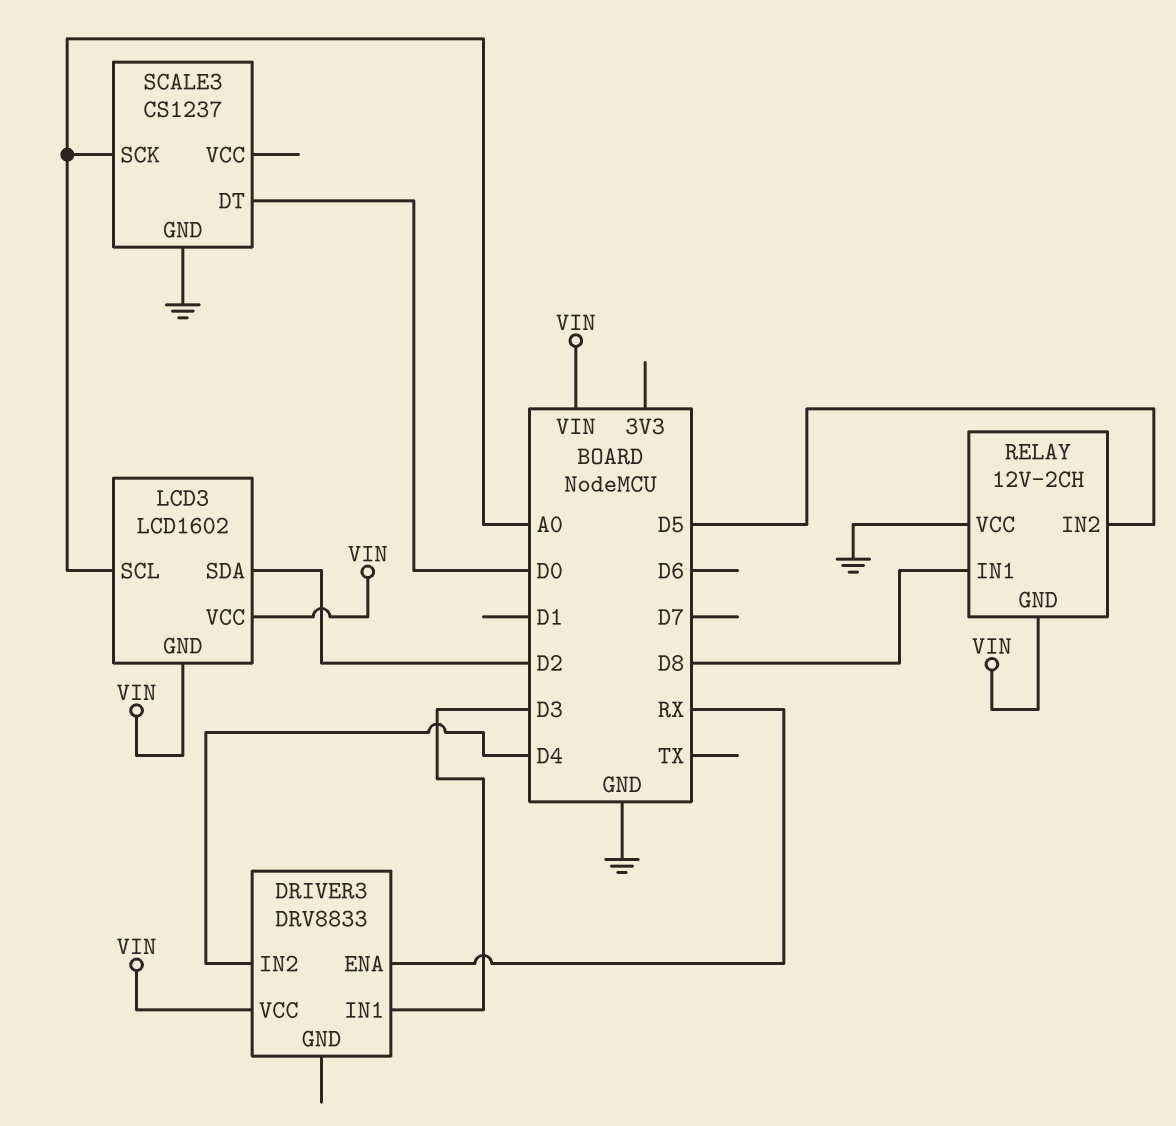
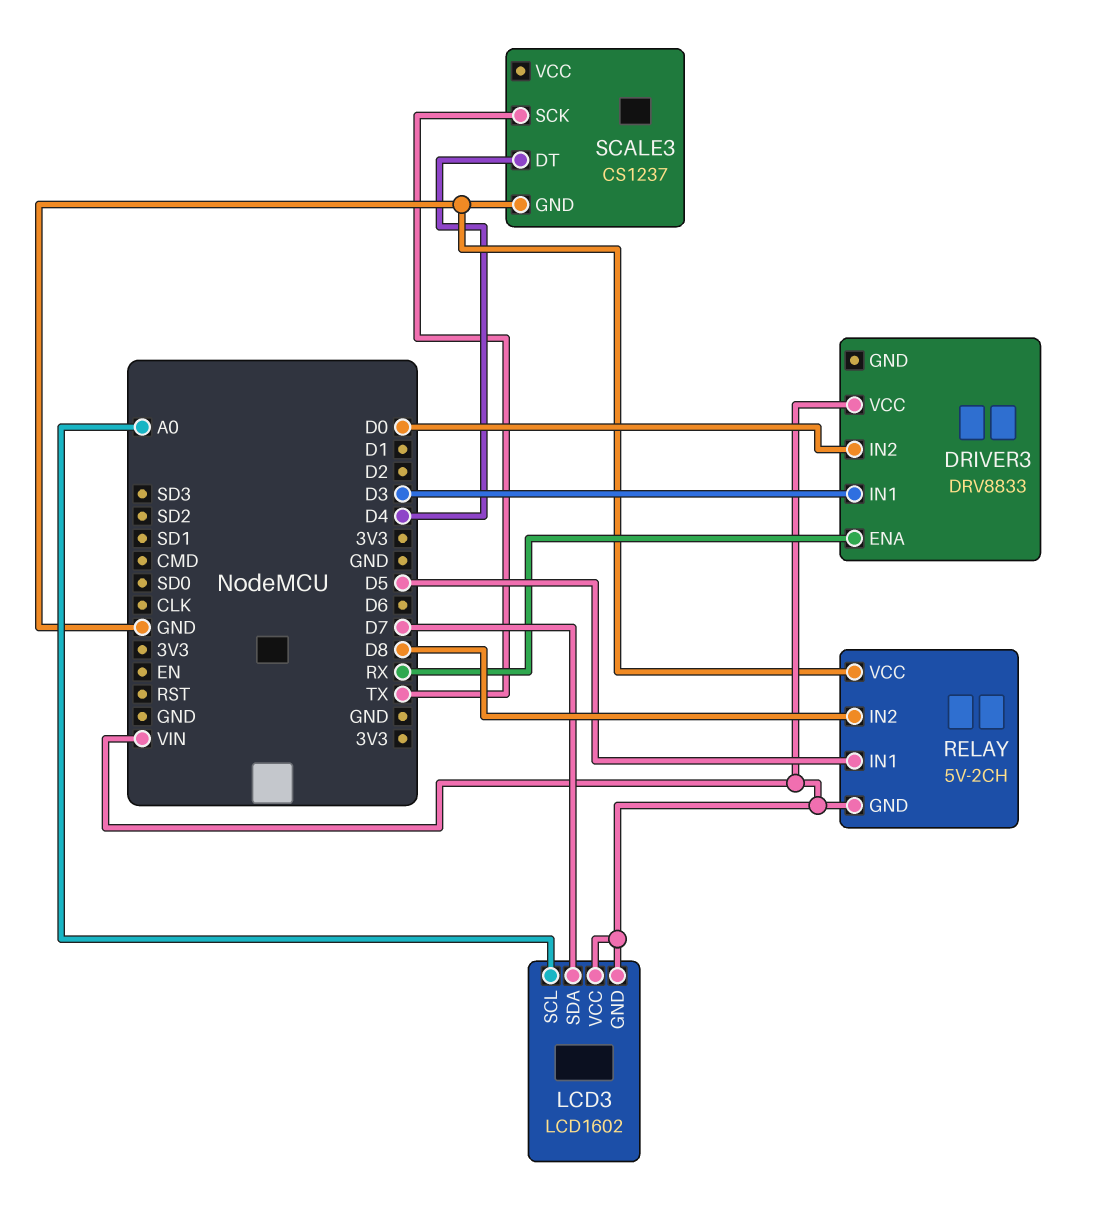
DRIVER3 pin IN2: D4 -> D0
LCD3 pin SDA: D2 -> D7
RELAY: 12V-2CH -> 5V-2CH
RELAY pin IN1: D8 -> D5
RELAY pin IN2: D5 -> D8
SCALE3 pin DT: D0 -> D4
SCALE3 pin SCK: A0 -> TX

